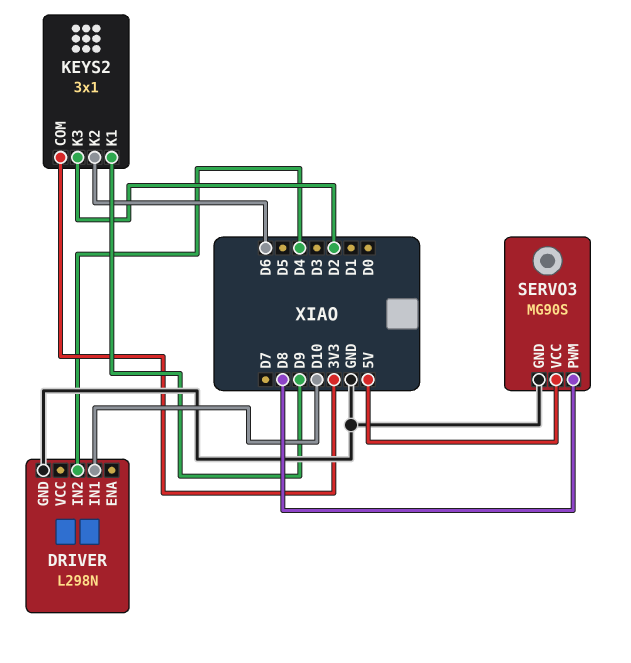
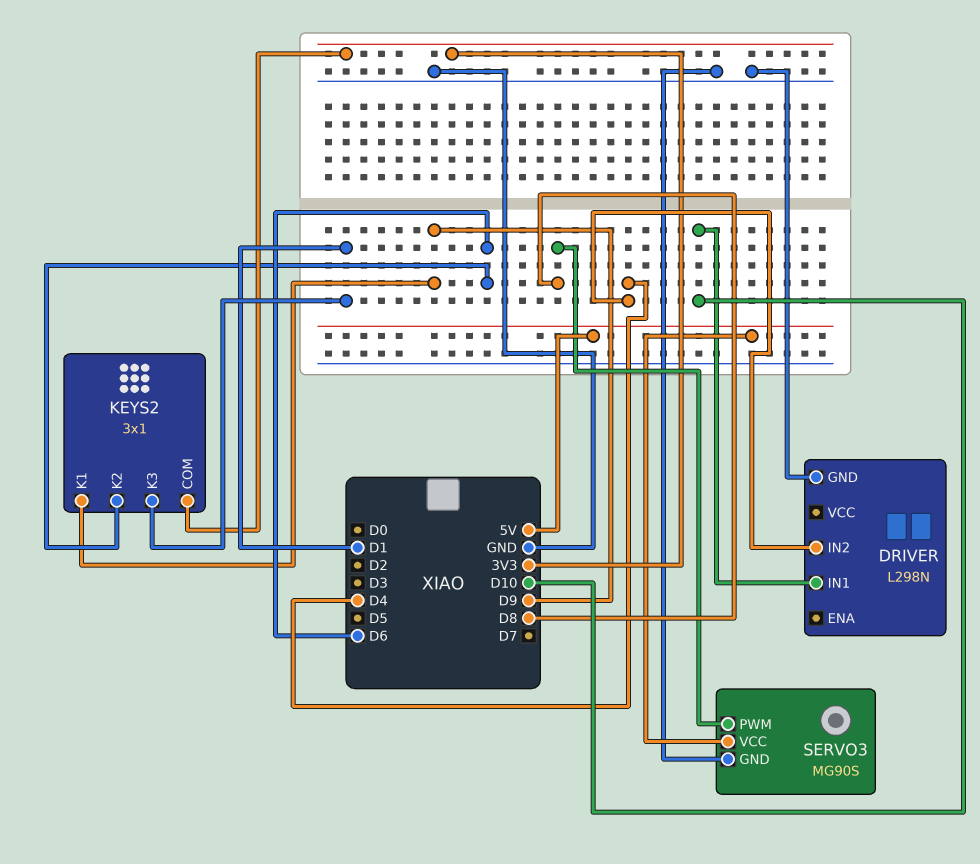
KEYS2 pin K3: D2 -> D1

